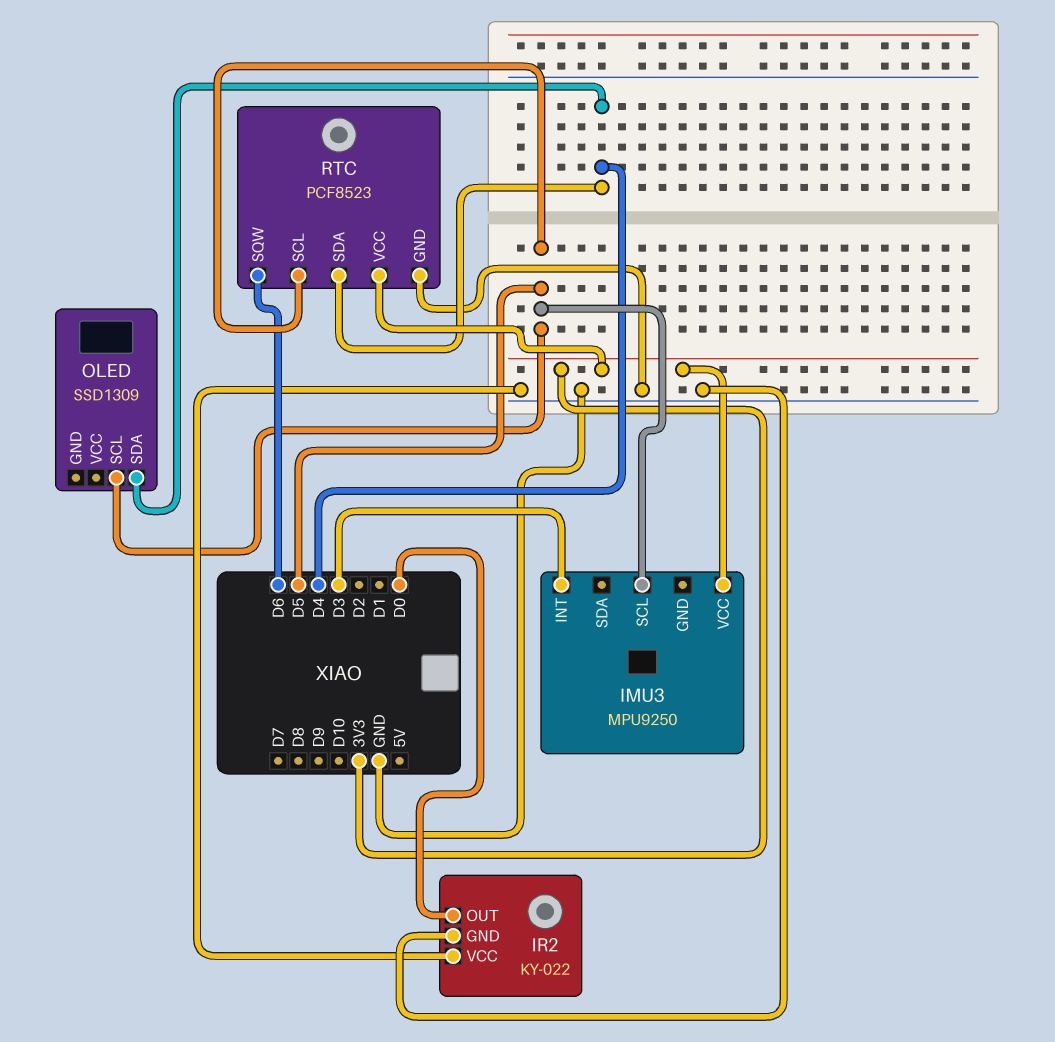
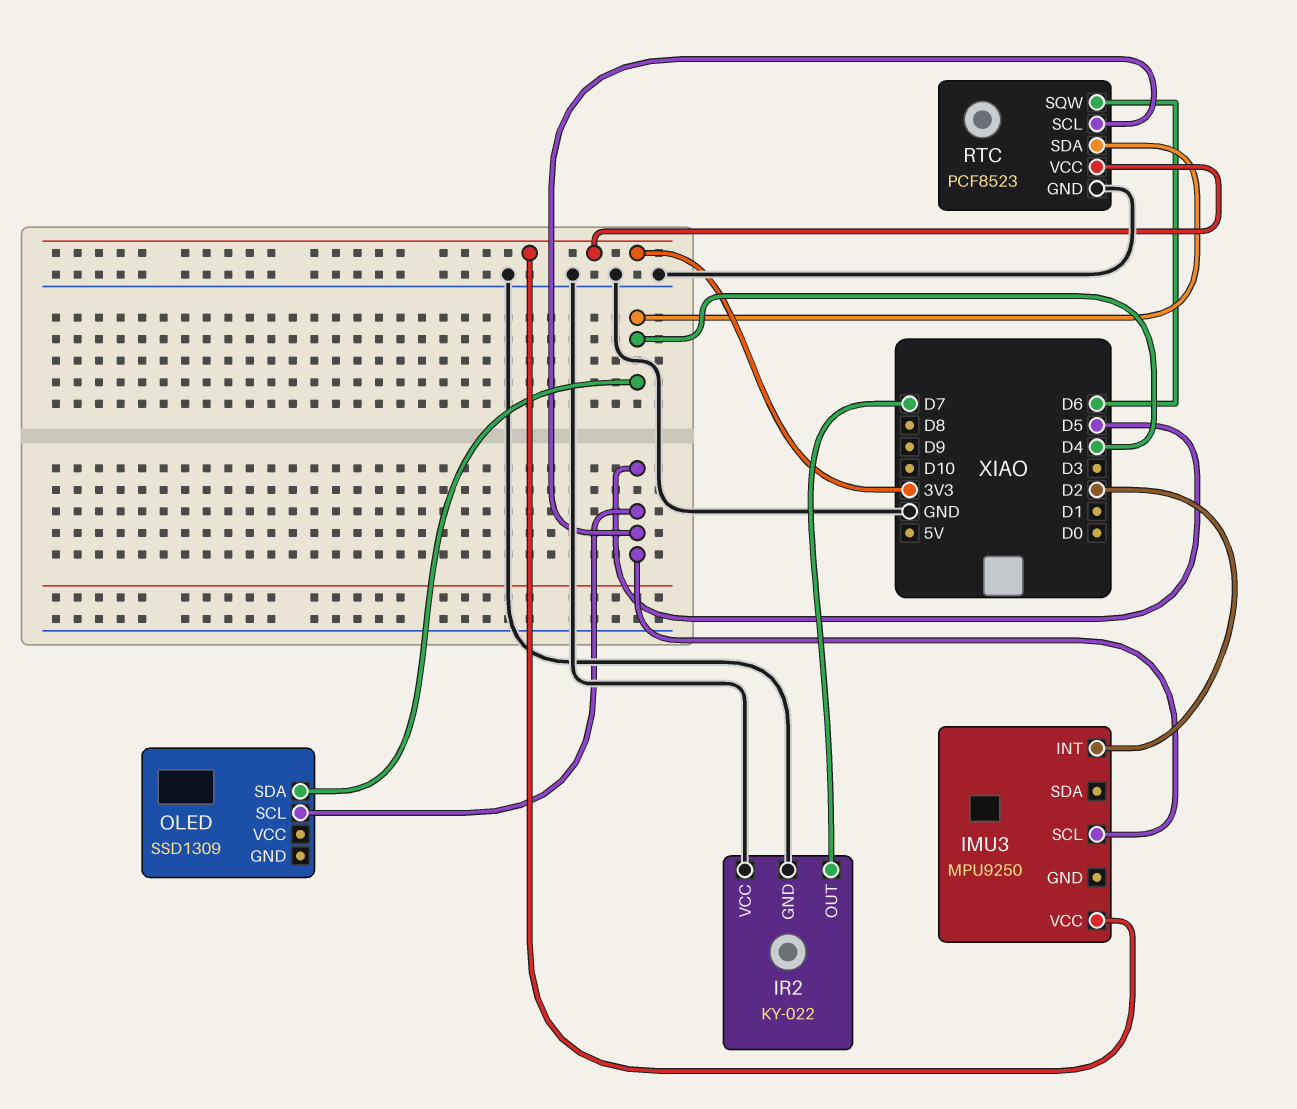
IMU3 pin INT: D3 -> D2
IR2 pin OUT: D0 -> D7

